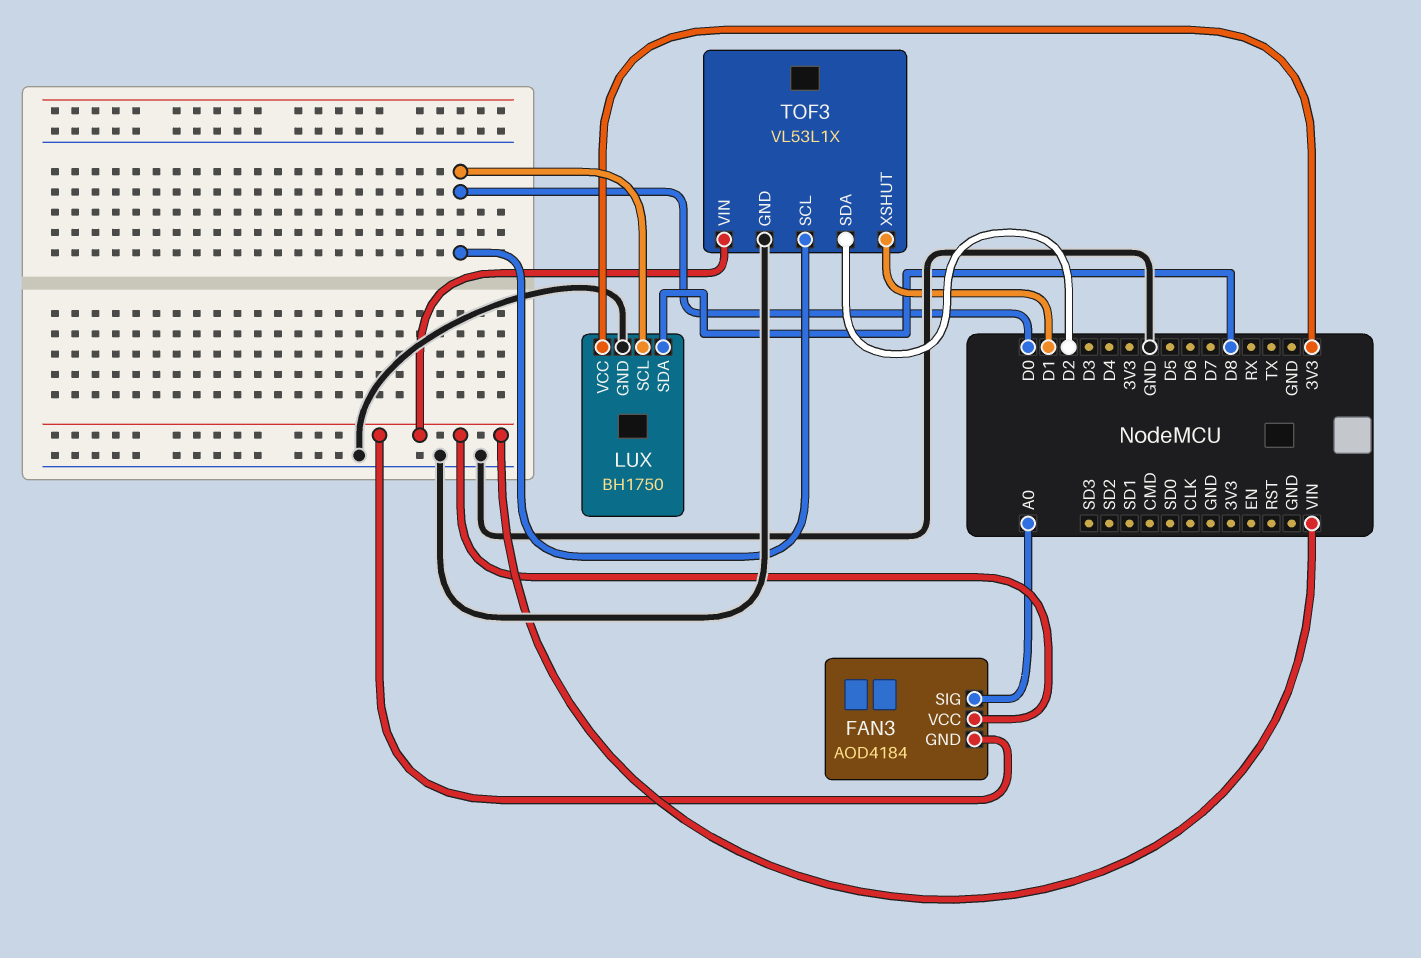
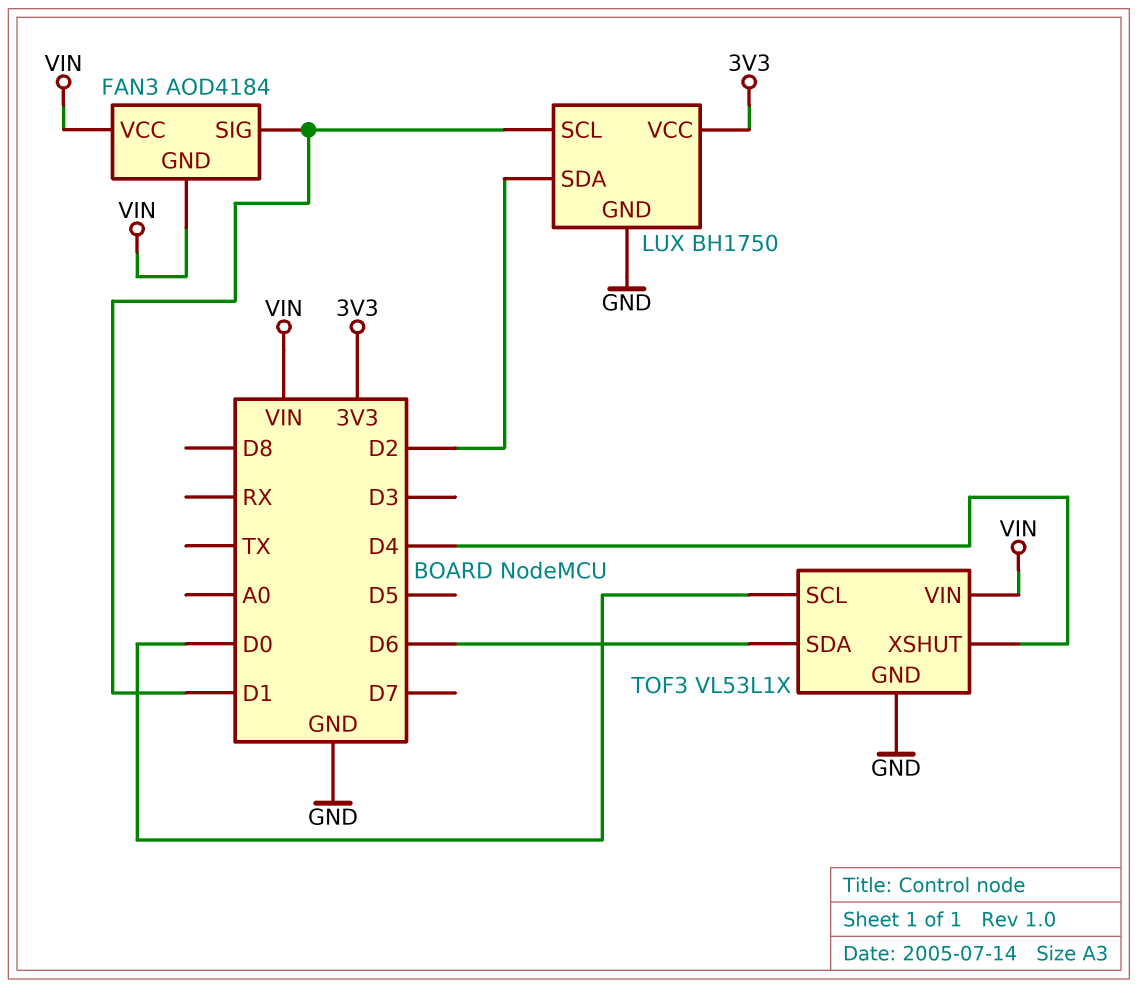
FAN3 pin SIG: A0 -> D1
LUX pin SCL: D0 -> D1
LUX pin SDA: D8 -> D2
TOF3 pin SDA: D2 -> D6
TOF3 pin XSHUT: D1 -> D4

